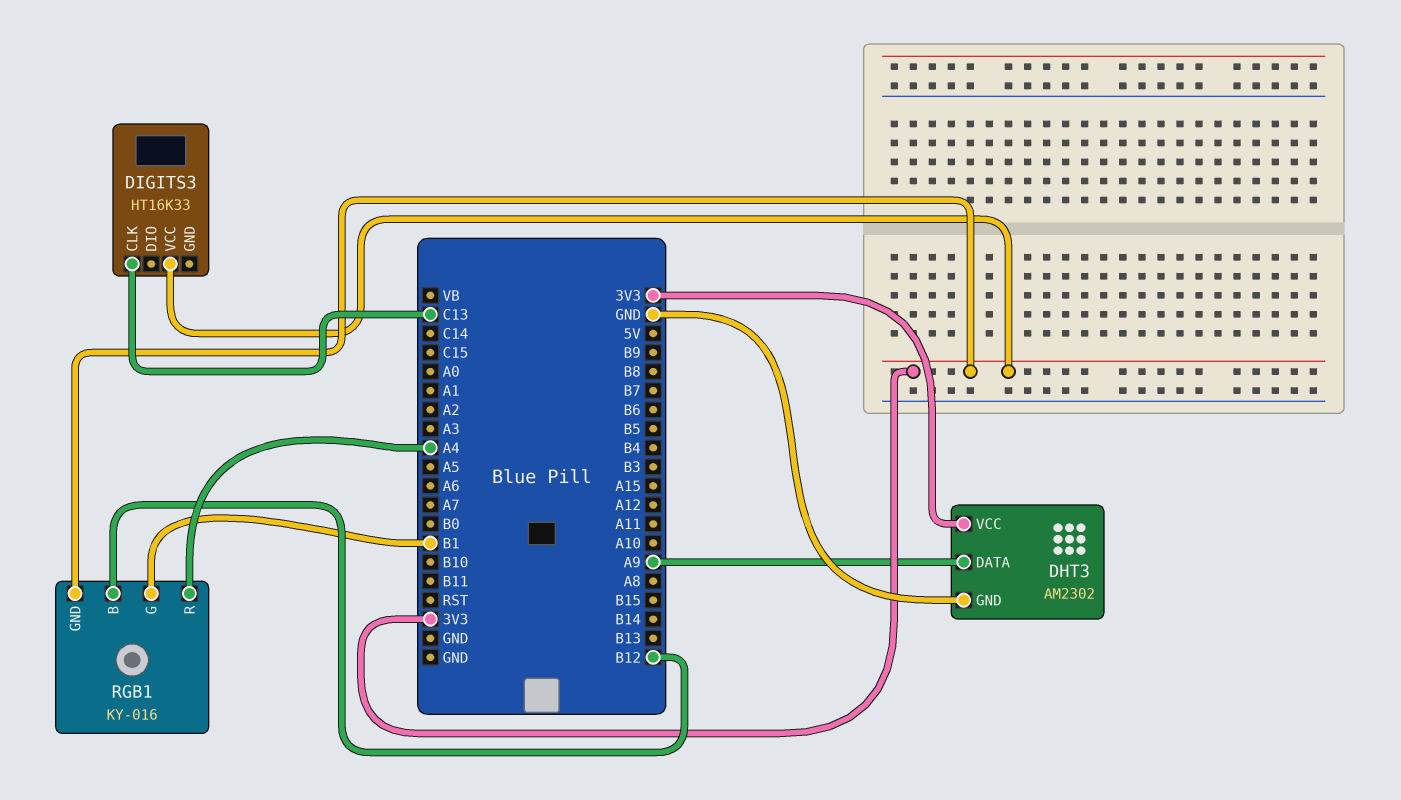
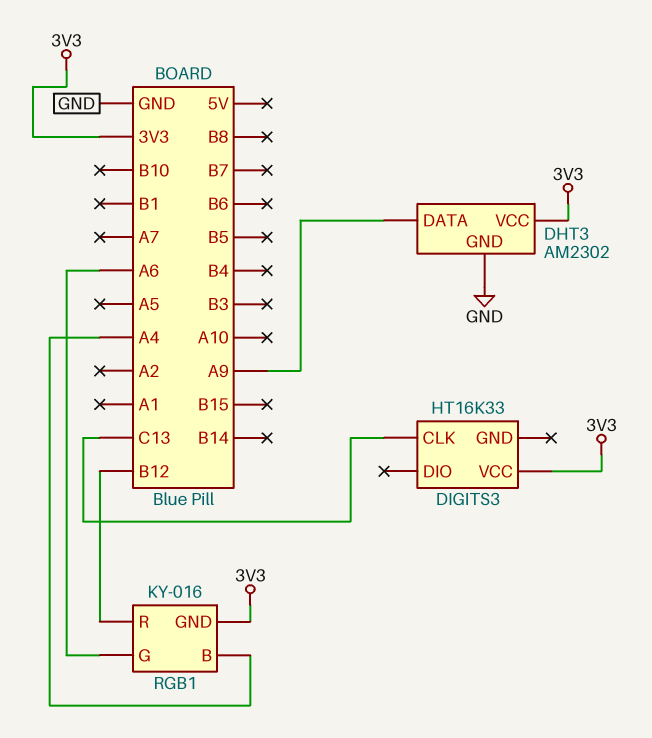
RGB1 pin B: B12 -> A4
RGB1 pin G: B1 -> A6
RGB1 pin R: A4 -> B12

